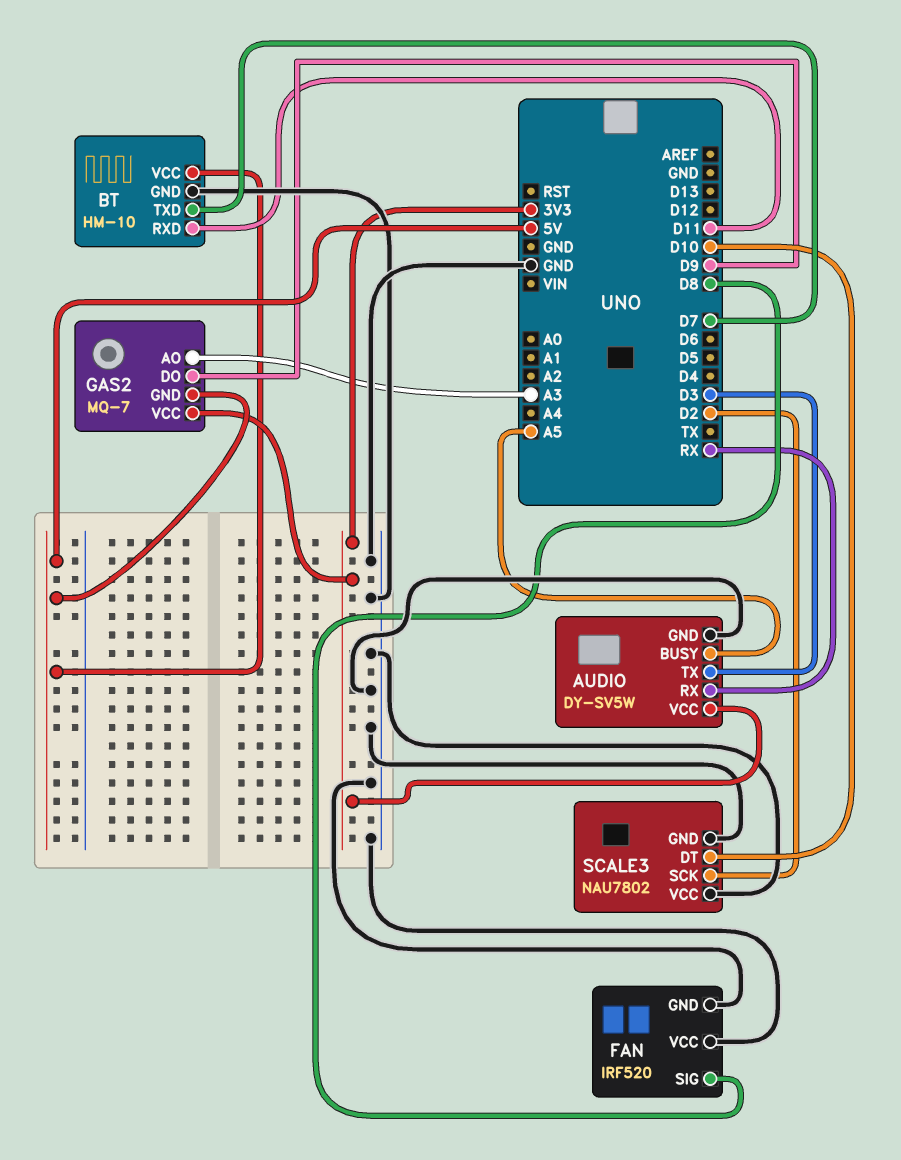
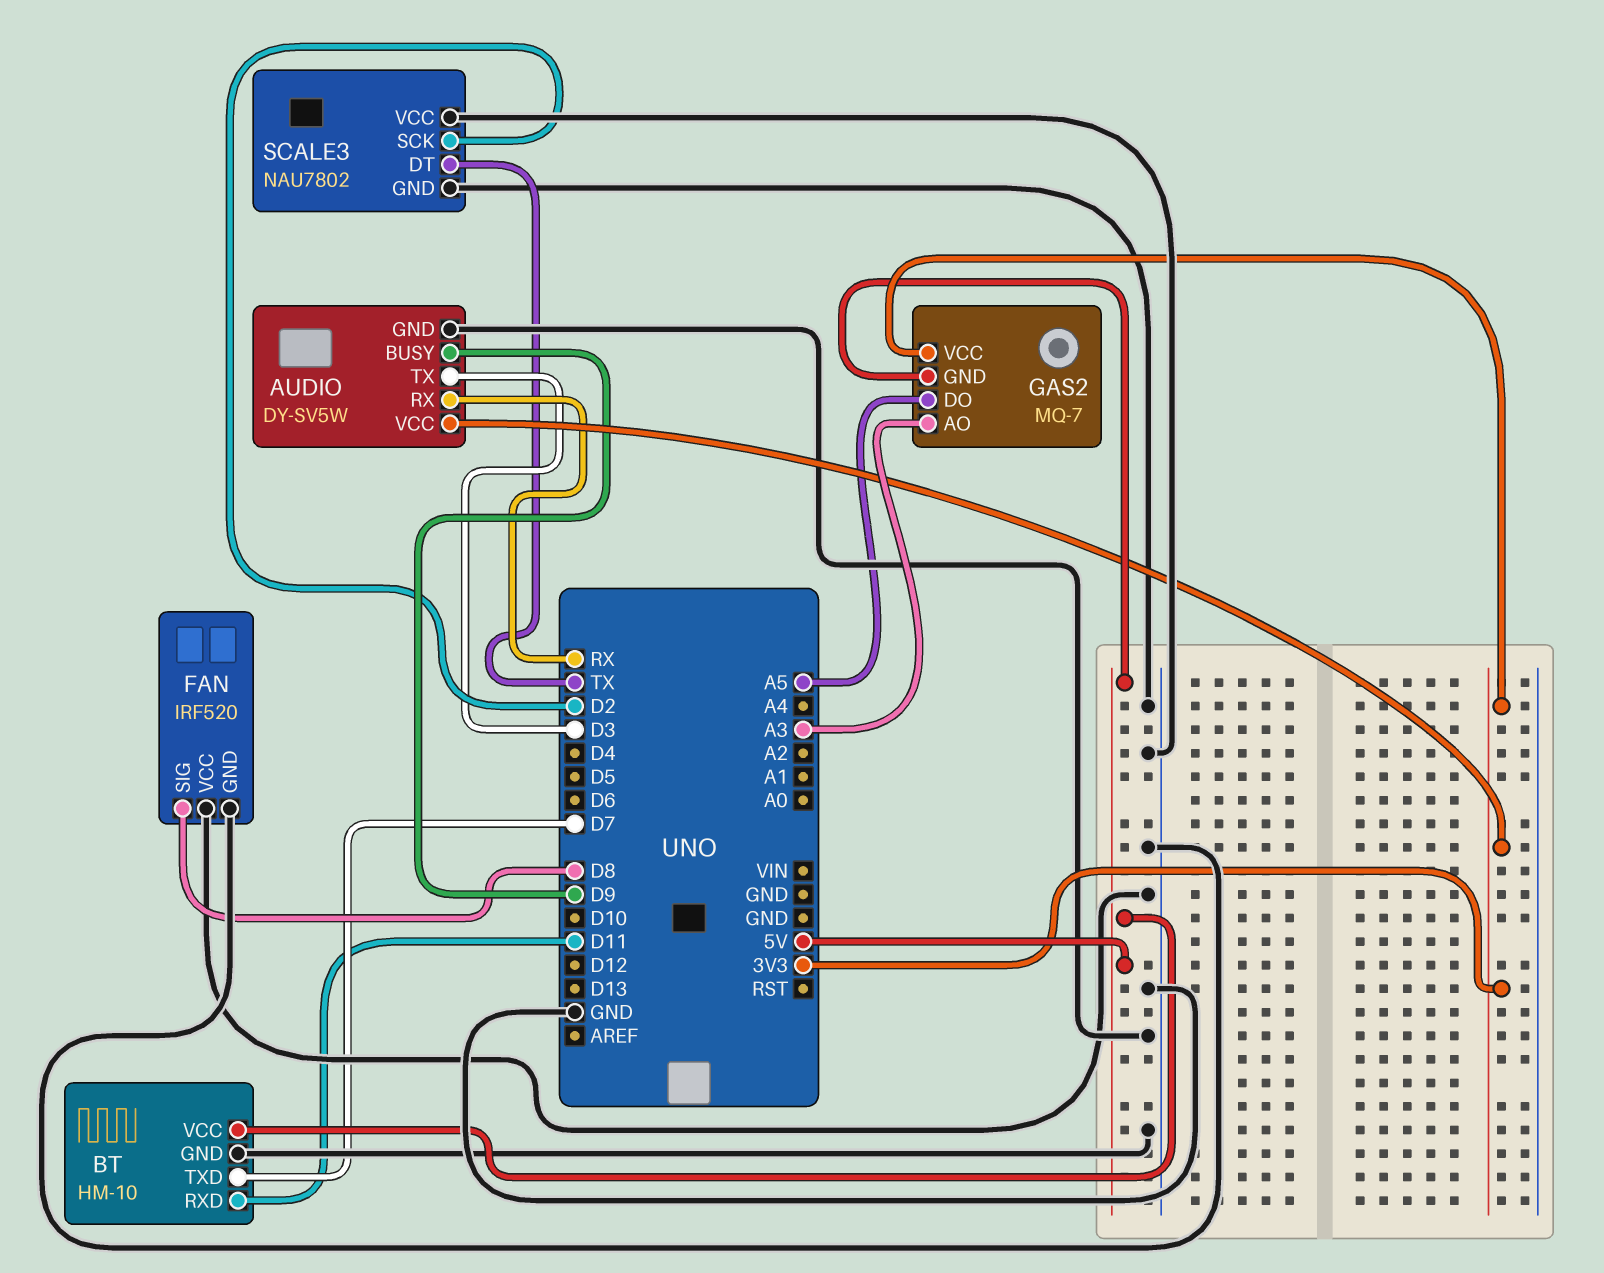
AUDIO pin BUSY: A5 -> D9
GAS2 pin DO: D9 -> A5
SCALE3 pin DT: D10 -> TX

